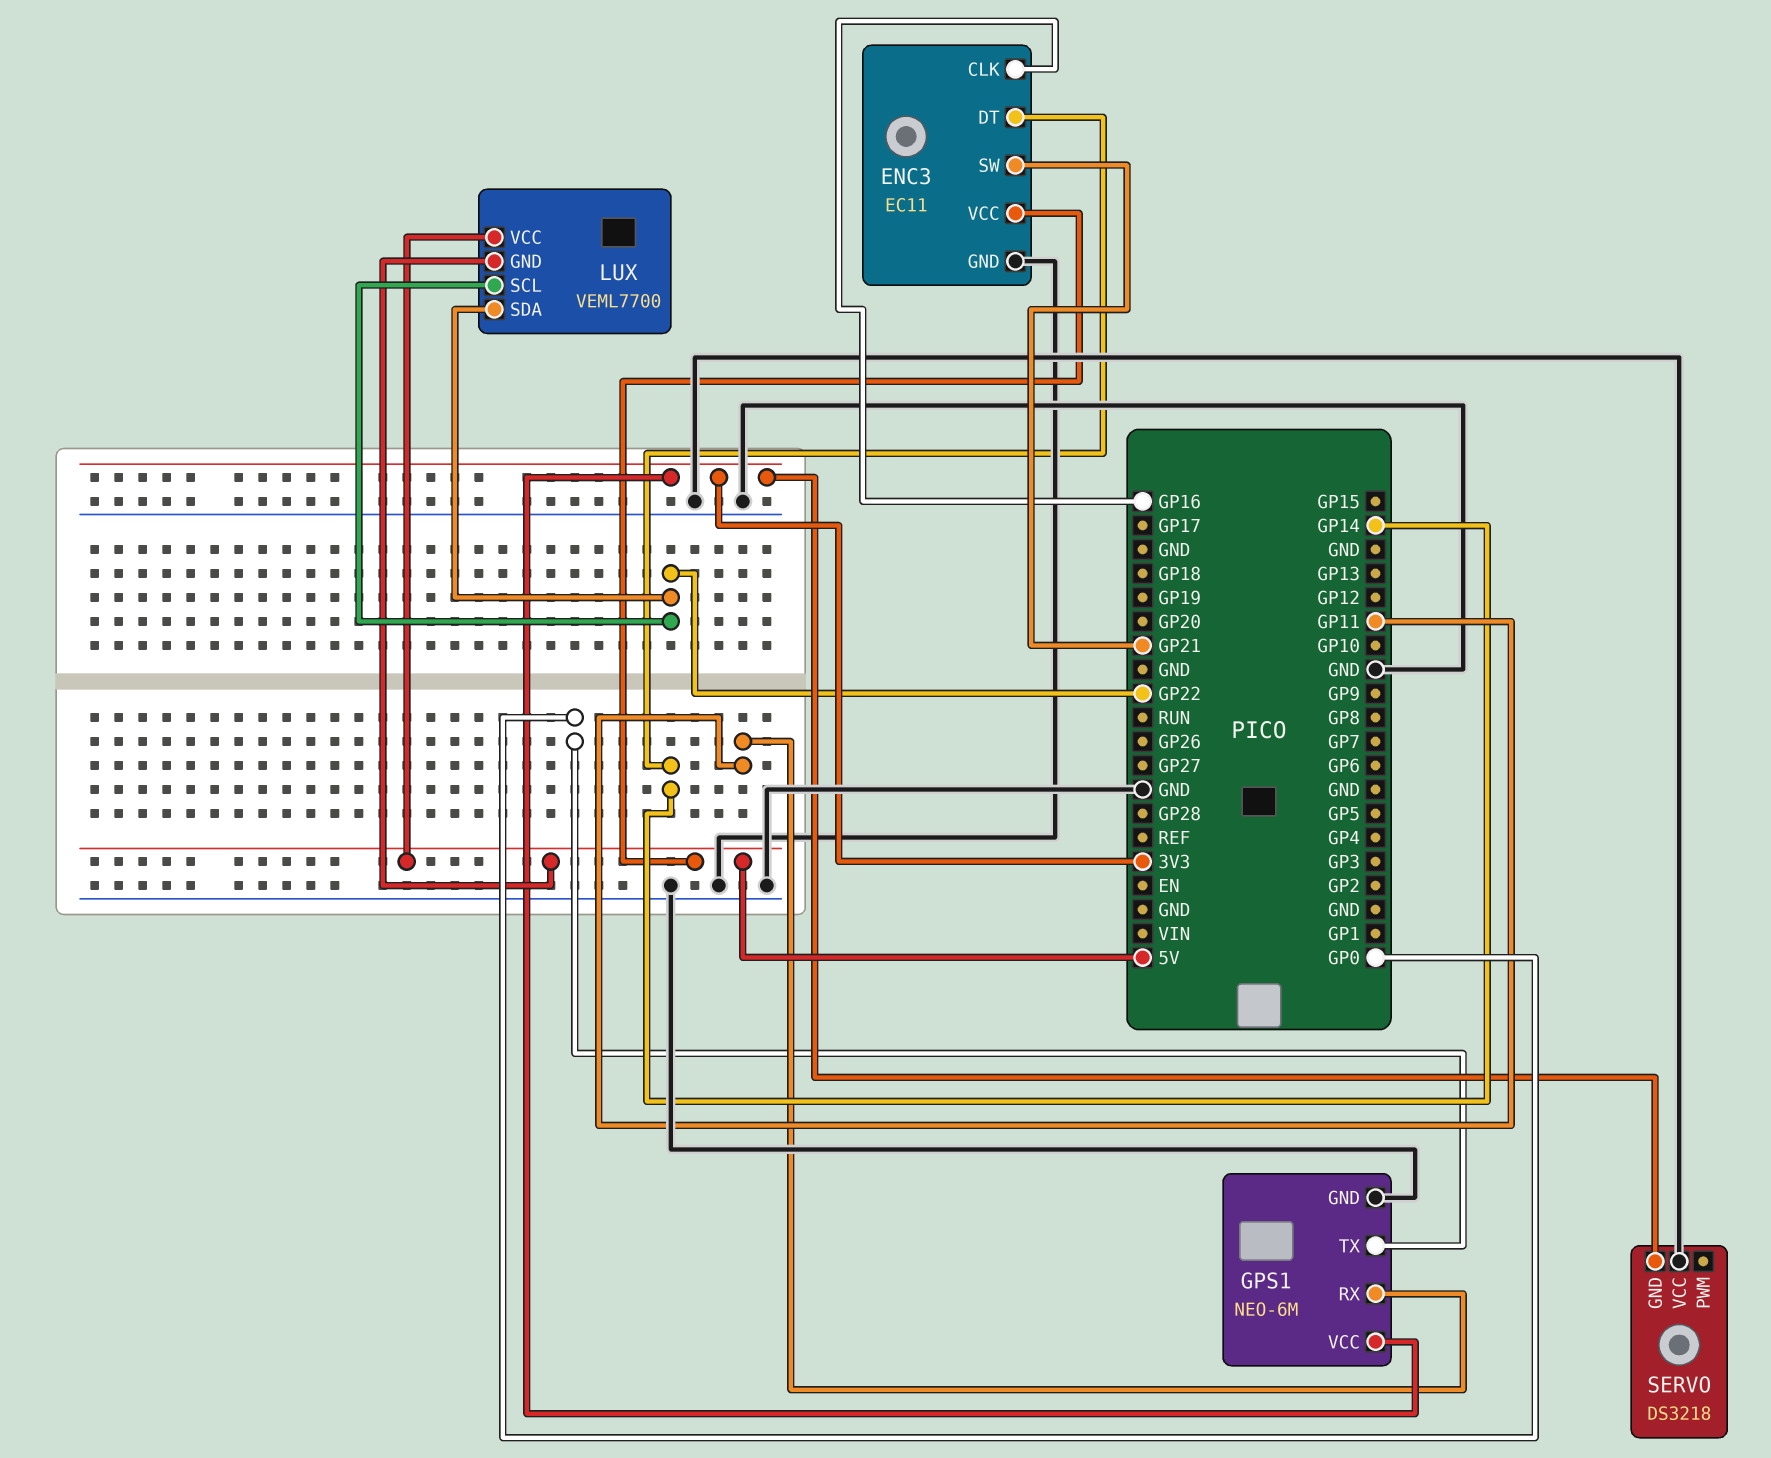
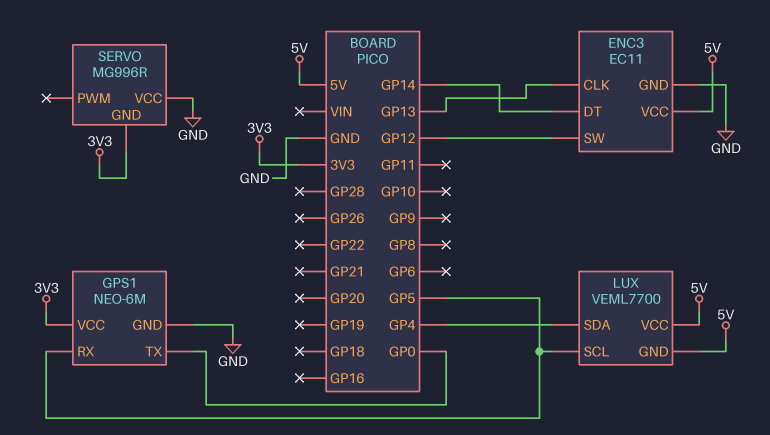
ENC3 pin CLK: GP16 -> GP13
ENC3 pin SW: GP21 -> GP12
GPS1 pin RX: GP11 -> GP5
LUX pin SCL: GP22 -> GP5
LUX pin SDA: GP22 -> GP4
SERVO: DS3218 -> MG996R

